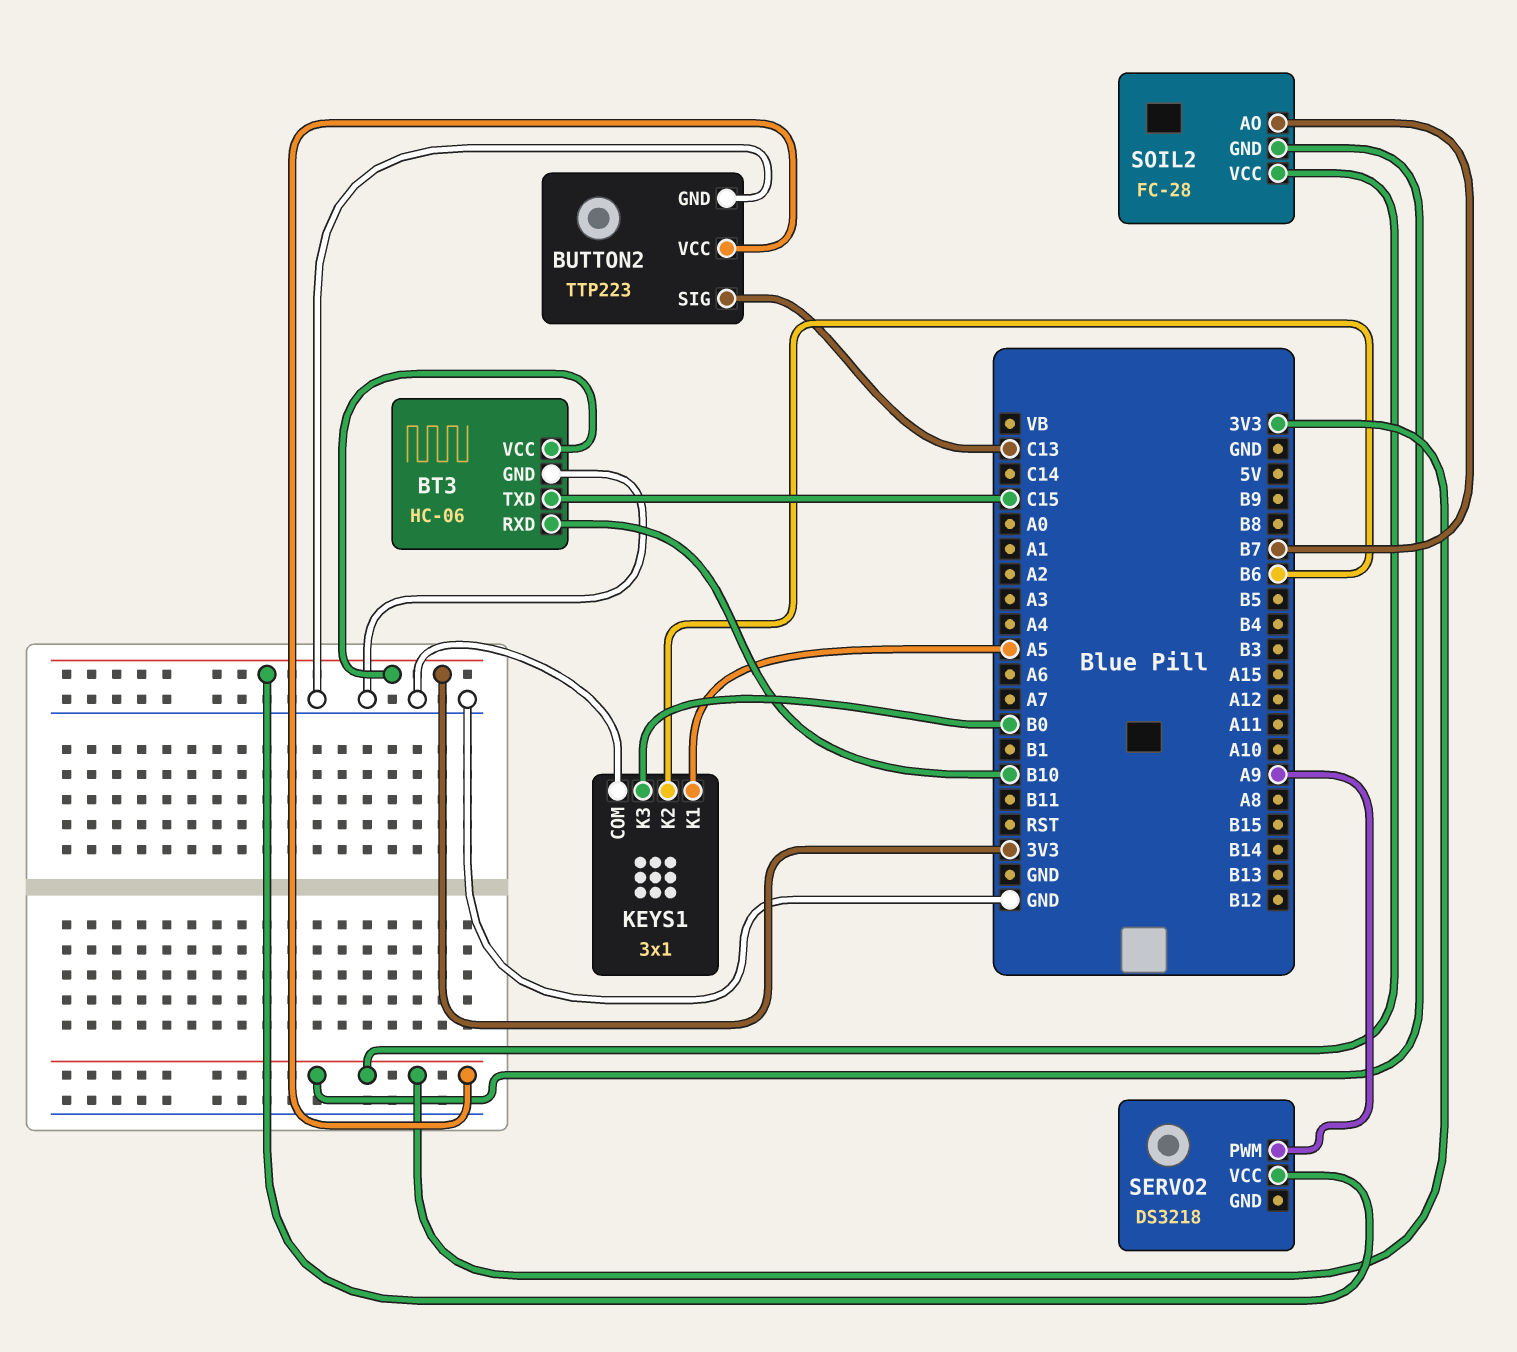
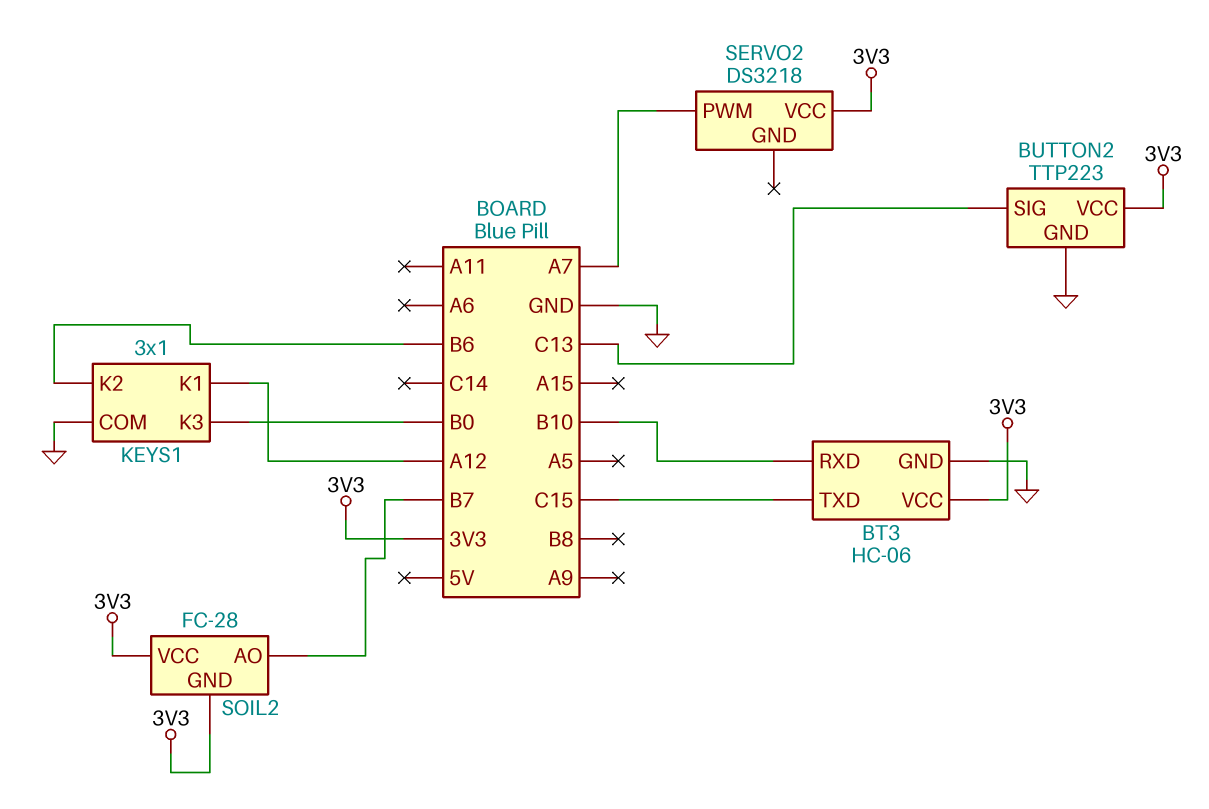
KEYS1 pin K1: A5 -> A12
SERVO2 pin PWM: A9 -> A7

